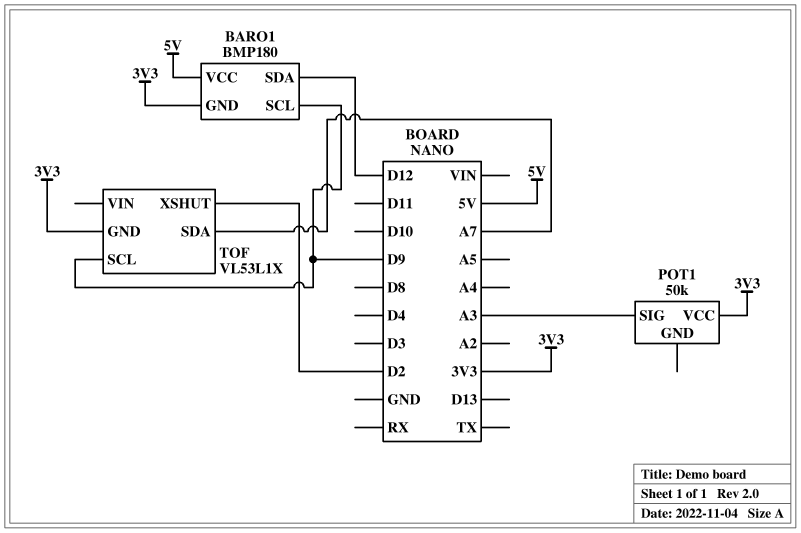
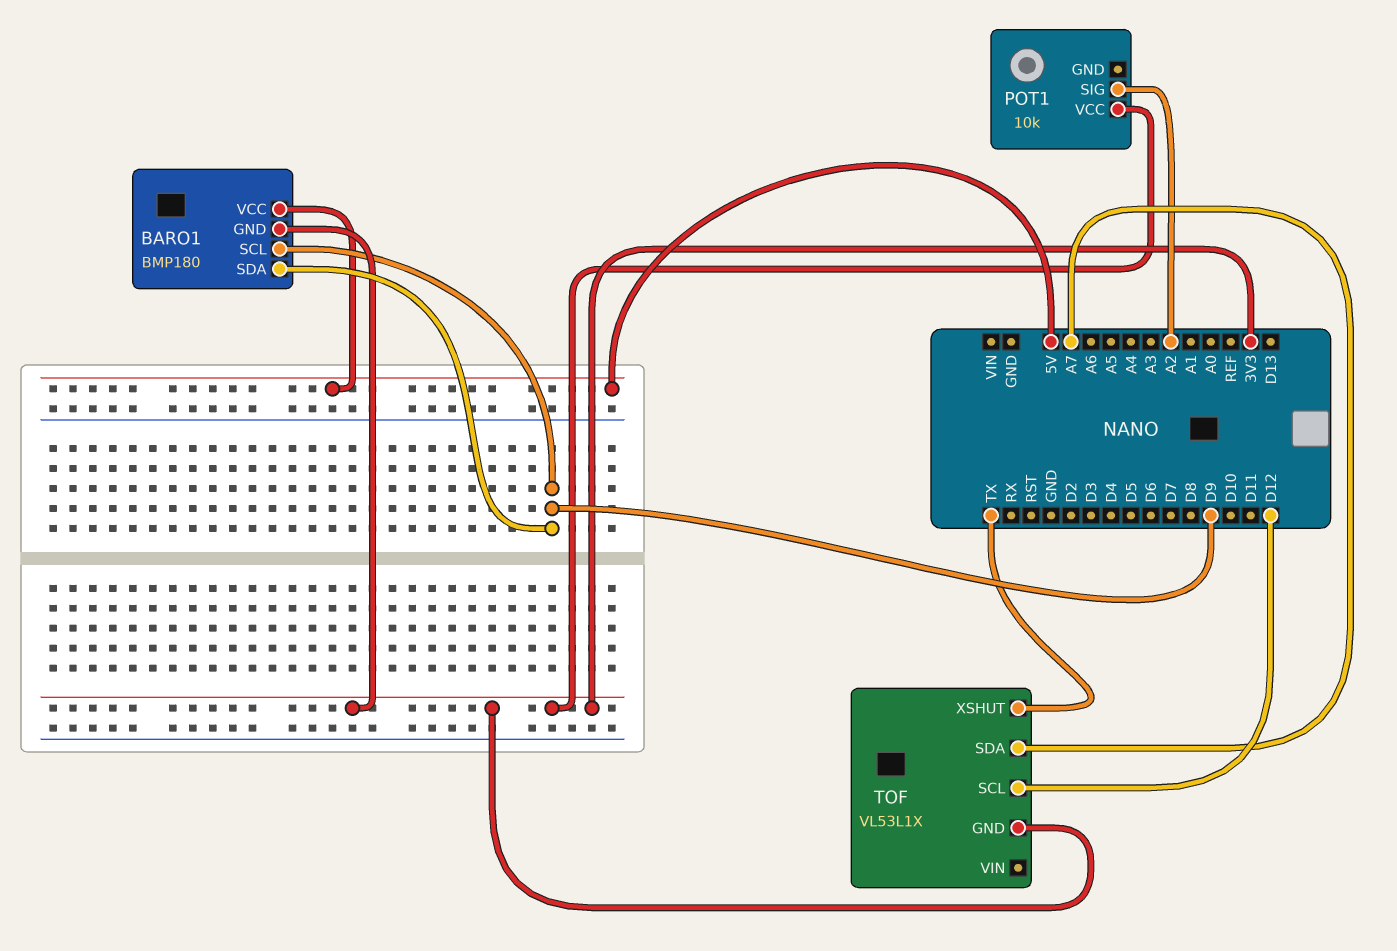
BARO1 pin SDA: D12 -> D9
POT1: 50k -> 10k
POT1 pin SIG: A3 -> A2
TOF pin SCL: D9 -> D12
TOF pin XSHUT: D2 -> TX

